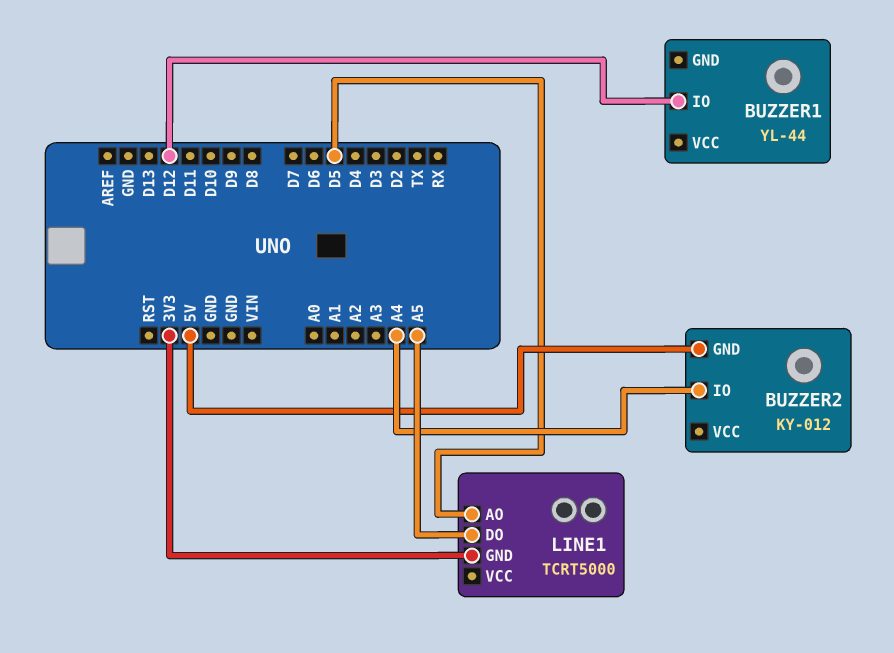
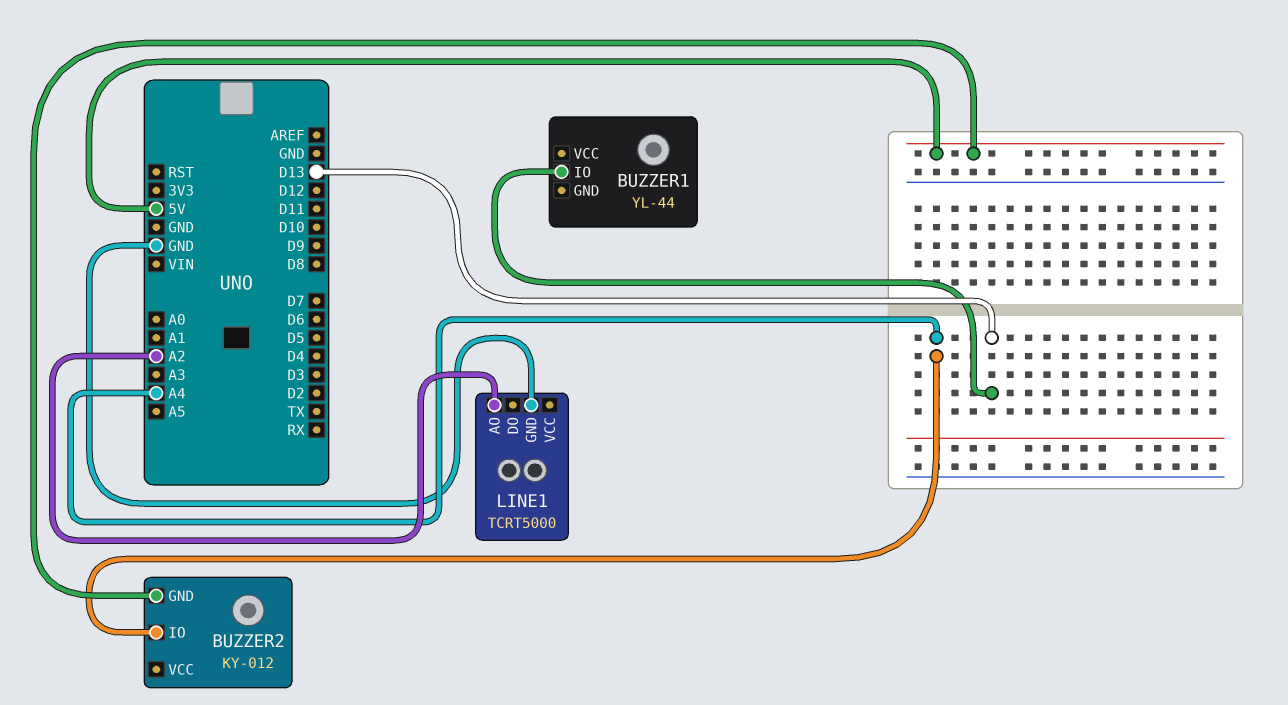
BUZZER1 pin IO: D12 -> D13
LINE1 pin AO: D5 -> A2
LINE1 pin DO: A5 -> none
LINE1 pin GND: 3V3 -> GND

